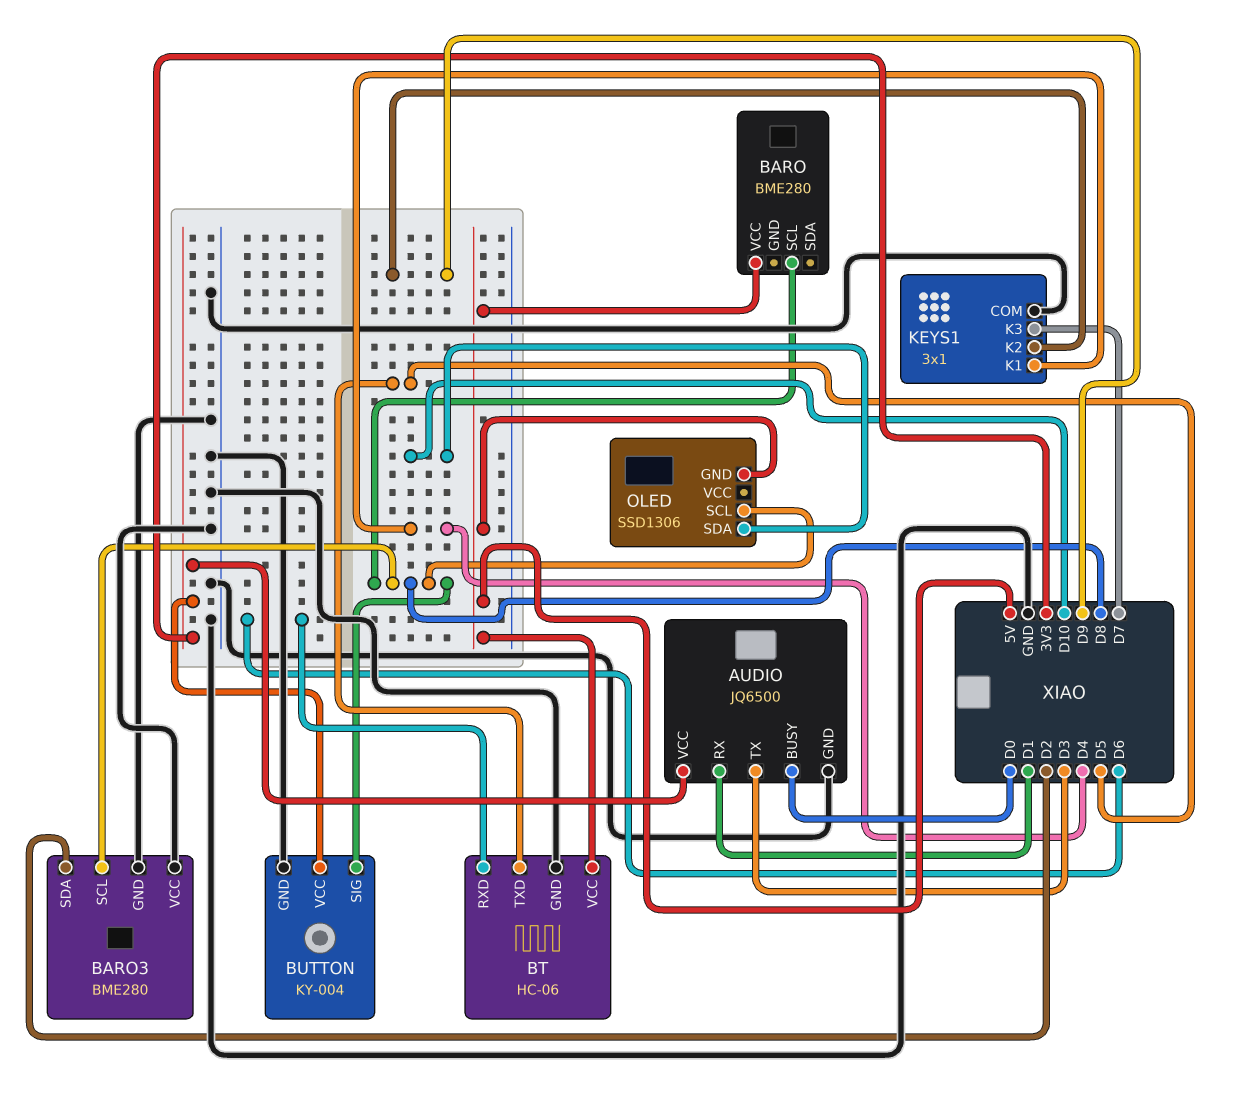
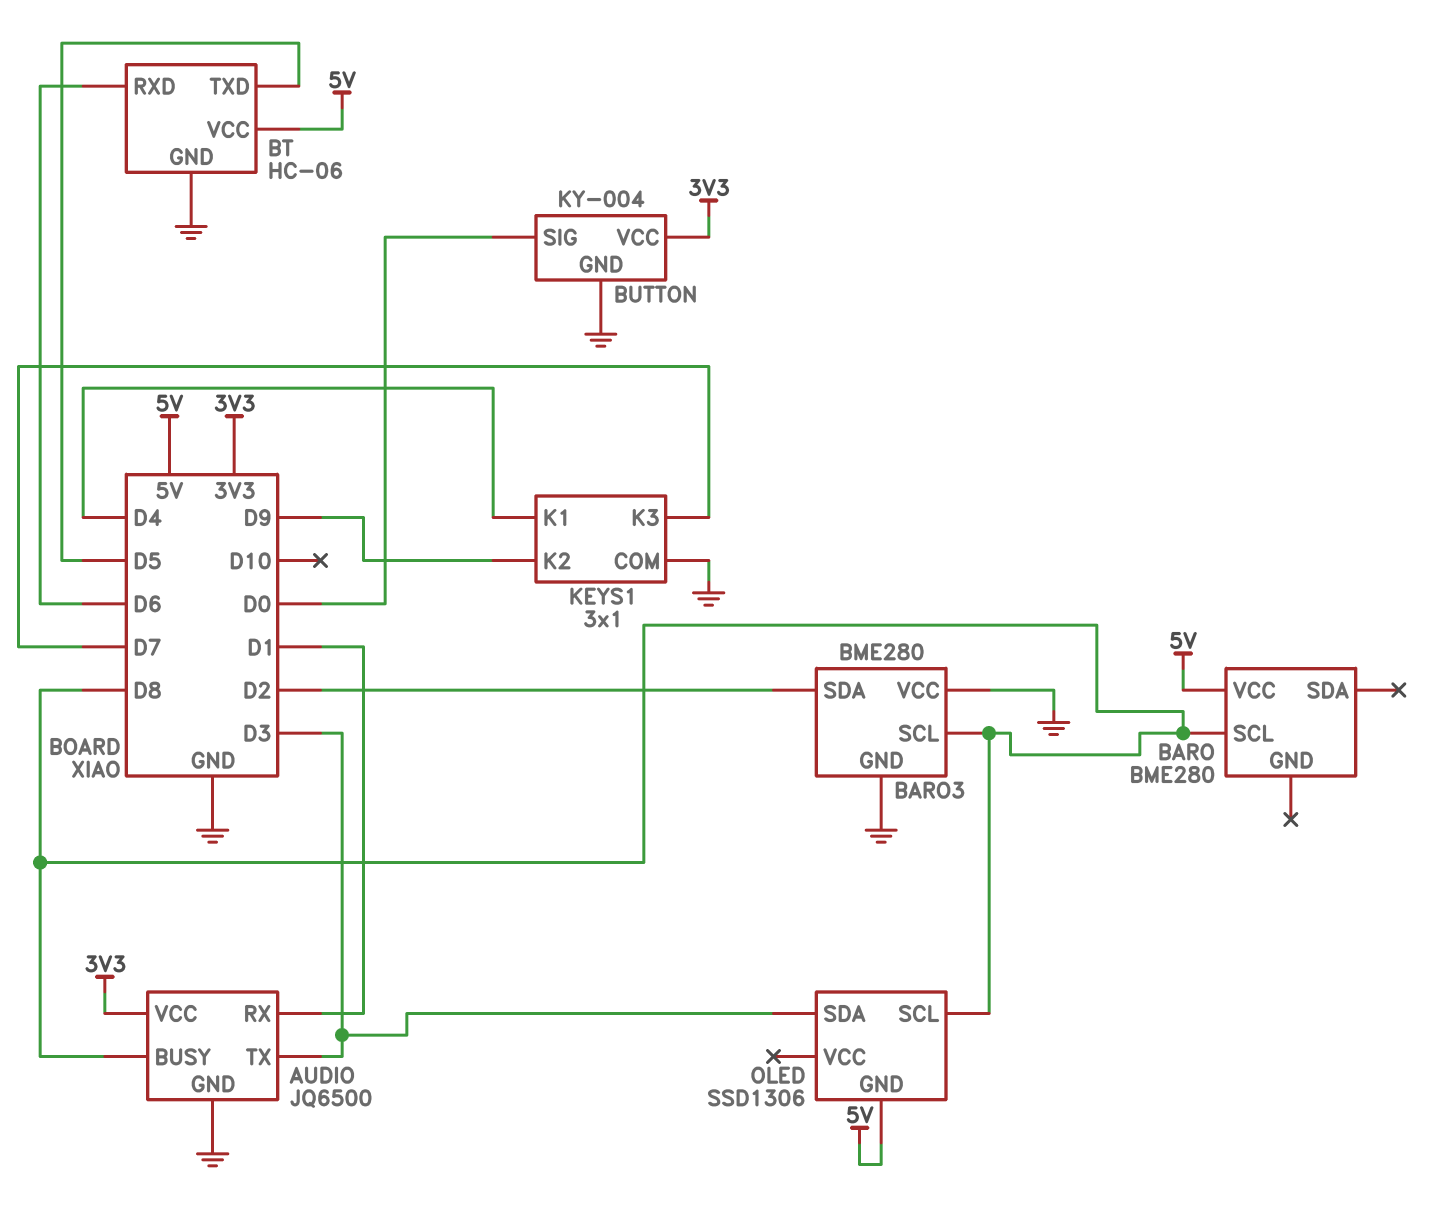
AUDIO pin BUSY: D0 -> D8
BUTTON pin SIG: D8 -> D0
OLED pin SDA: D10 -> D3

